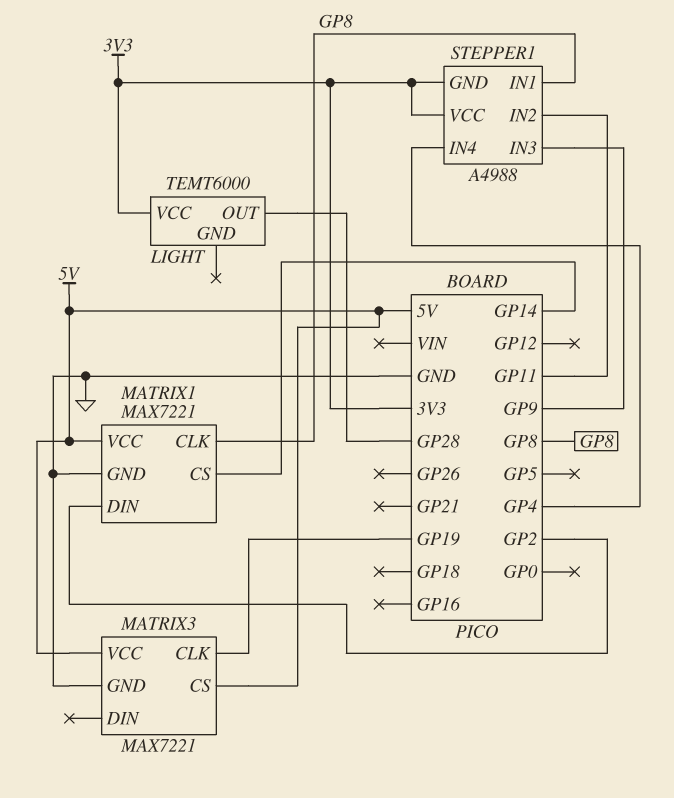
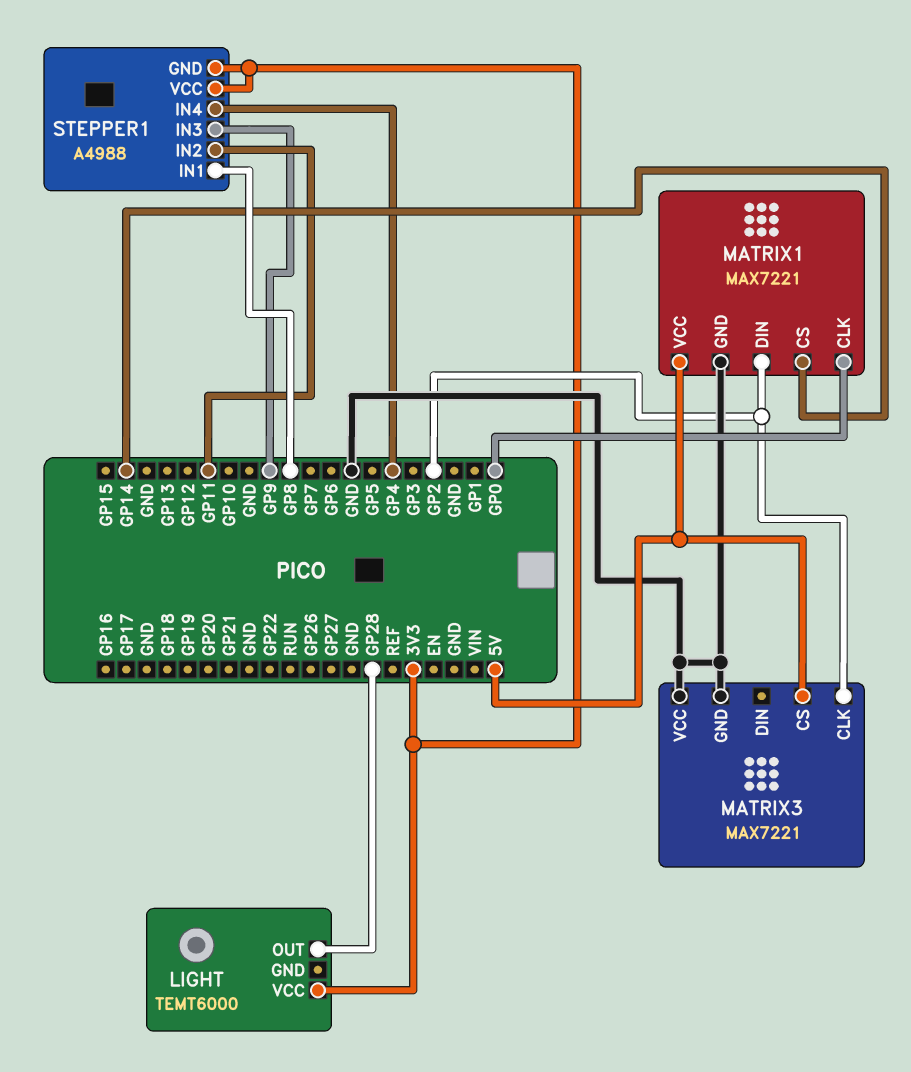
MATRIX1 pin CLK: GP8 -> GP0
MATRIX3 pin CLK: GP19 -> GP2
MATRIX3 pin VCC: 5V -> GND

